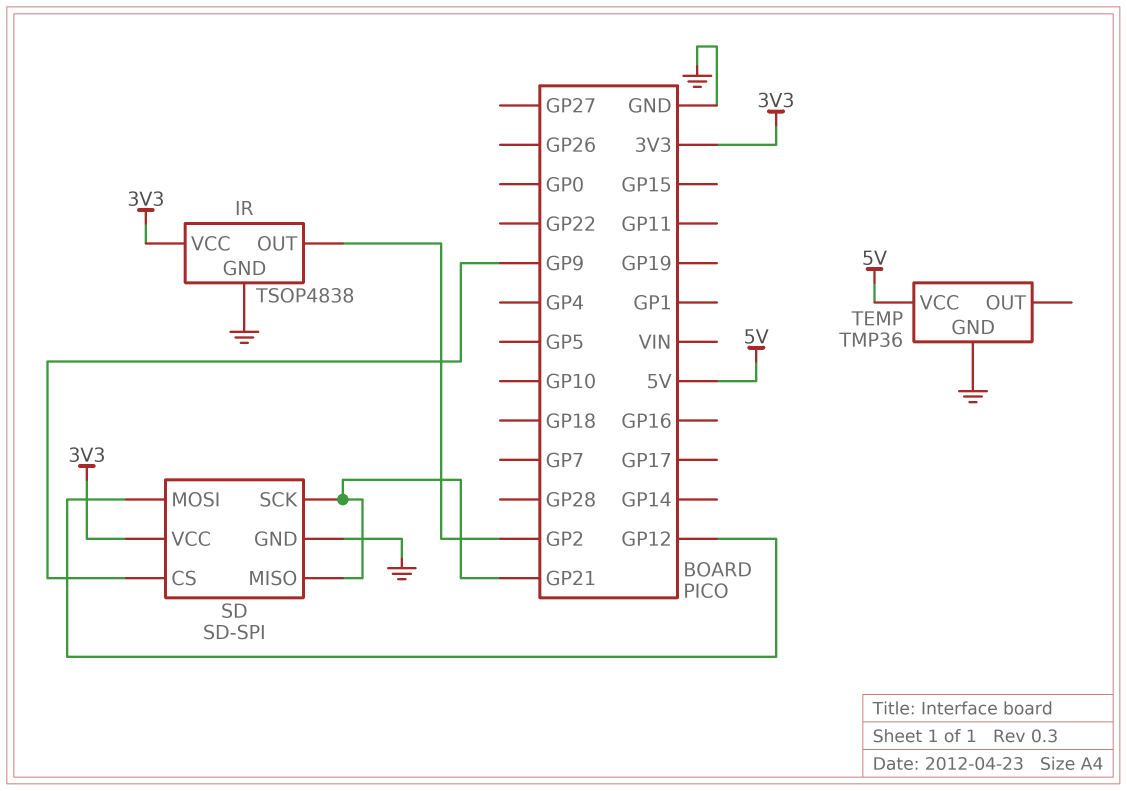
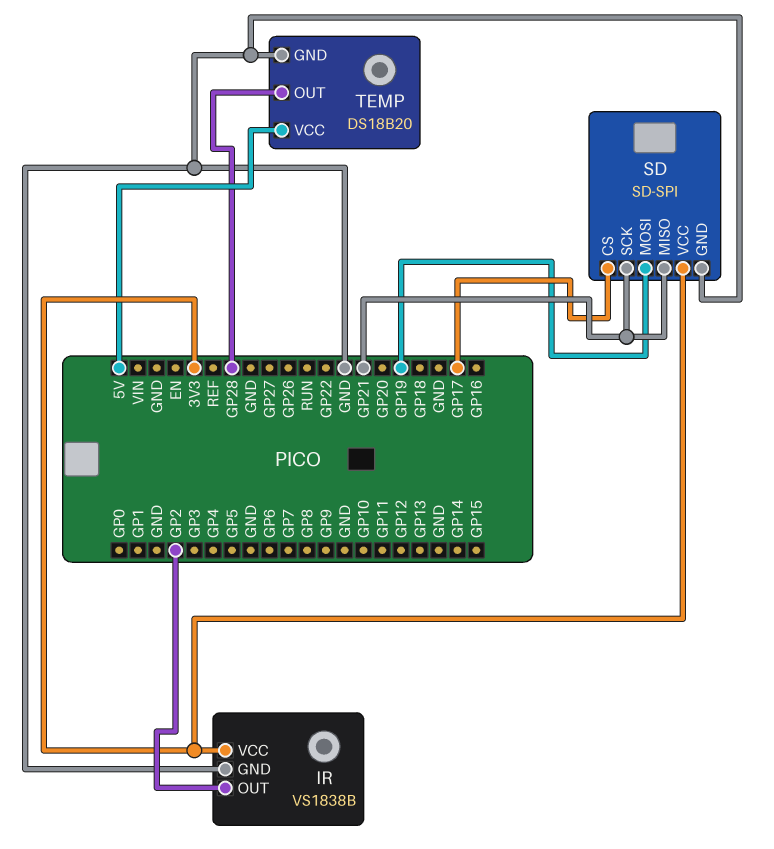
IR: TSOP4838 -> VS1838B
SD pin CS: GP9 -> GP17
SD pin MOSI: GP12 -> GP19
TEMP: TMP36 -> DS18B20
TEMP pin OUT: none -> GP28

